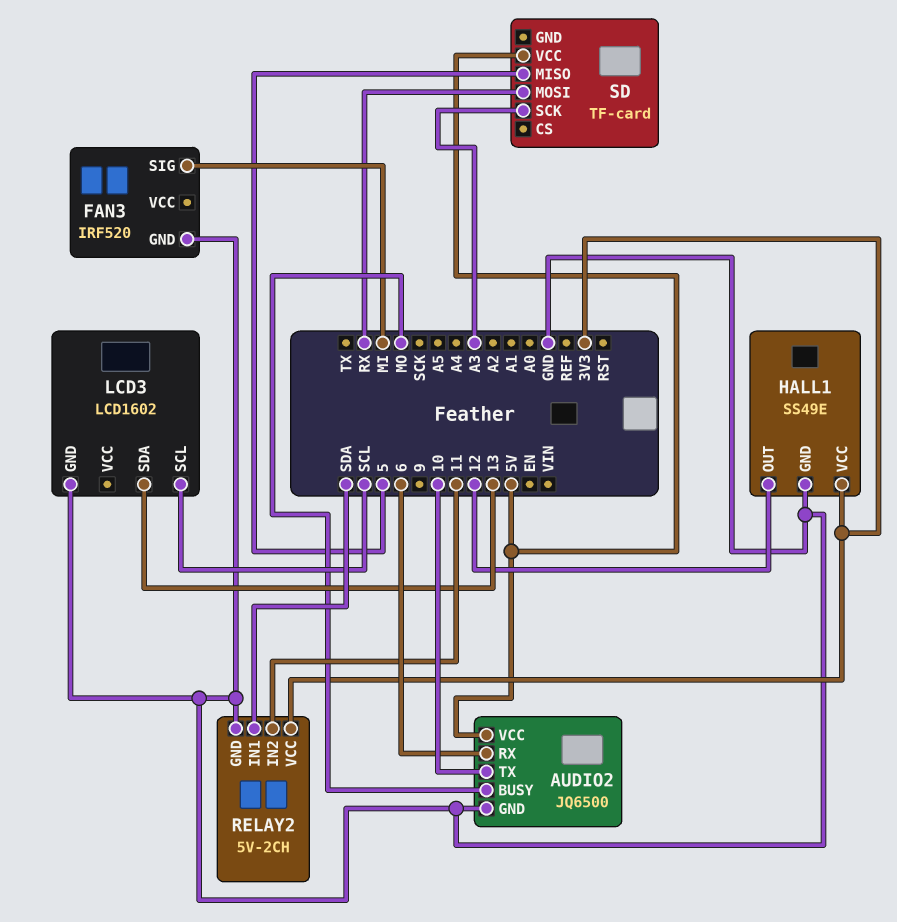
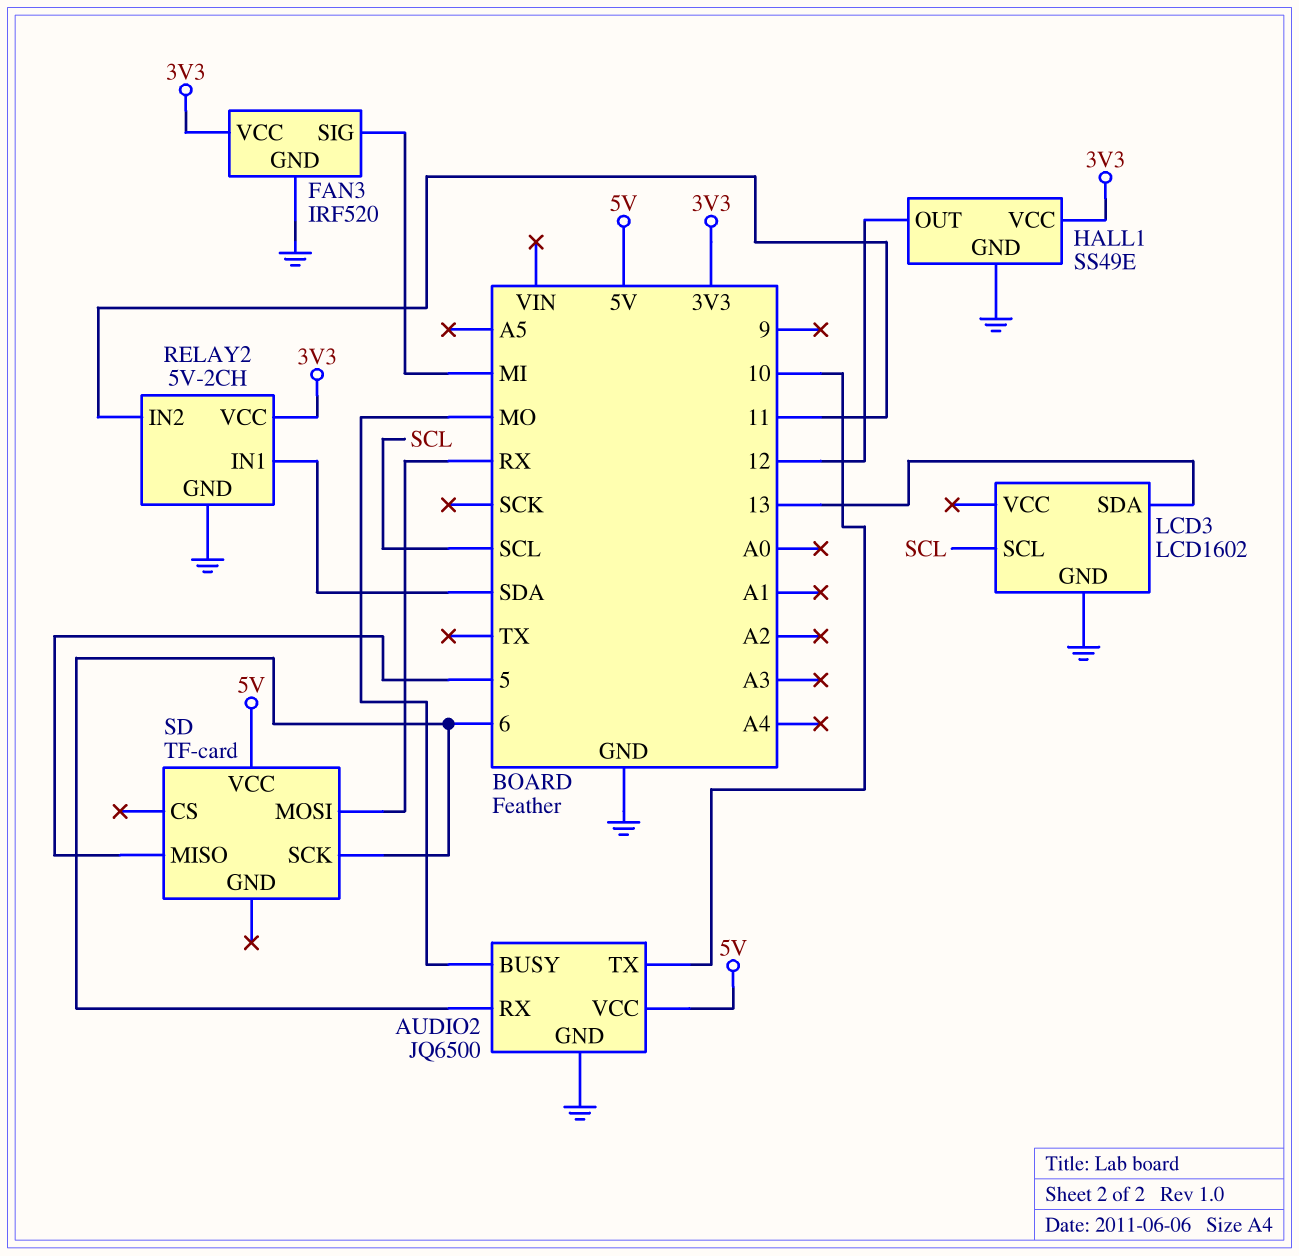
FAN3 pin VCC: none -> 3V3
SD pin SCK: A3 -> 6

